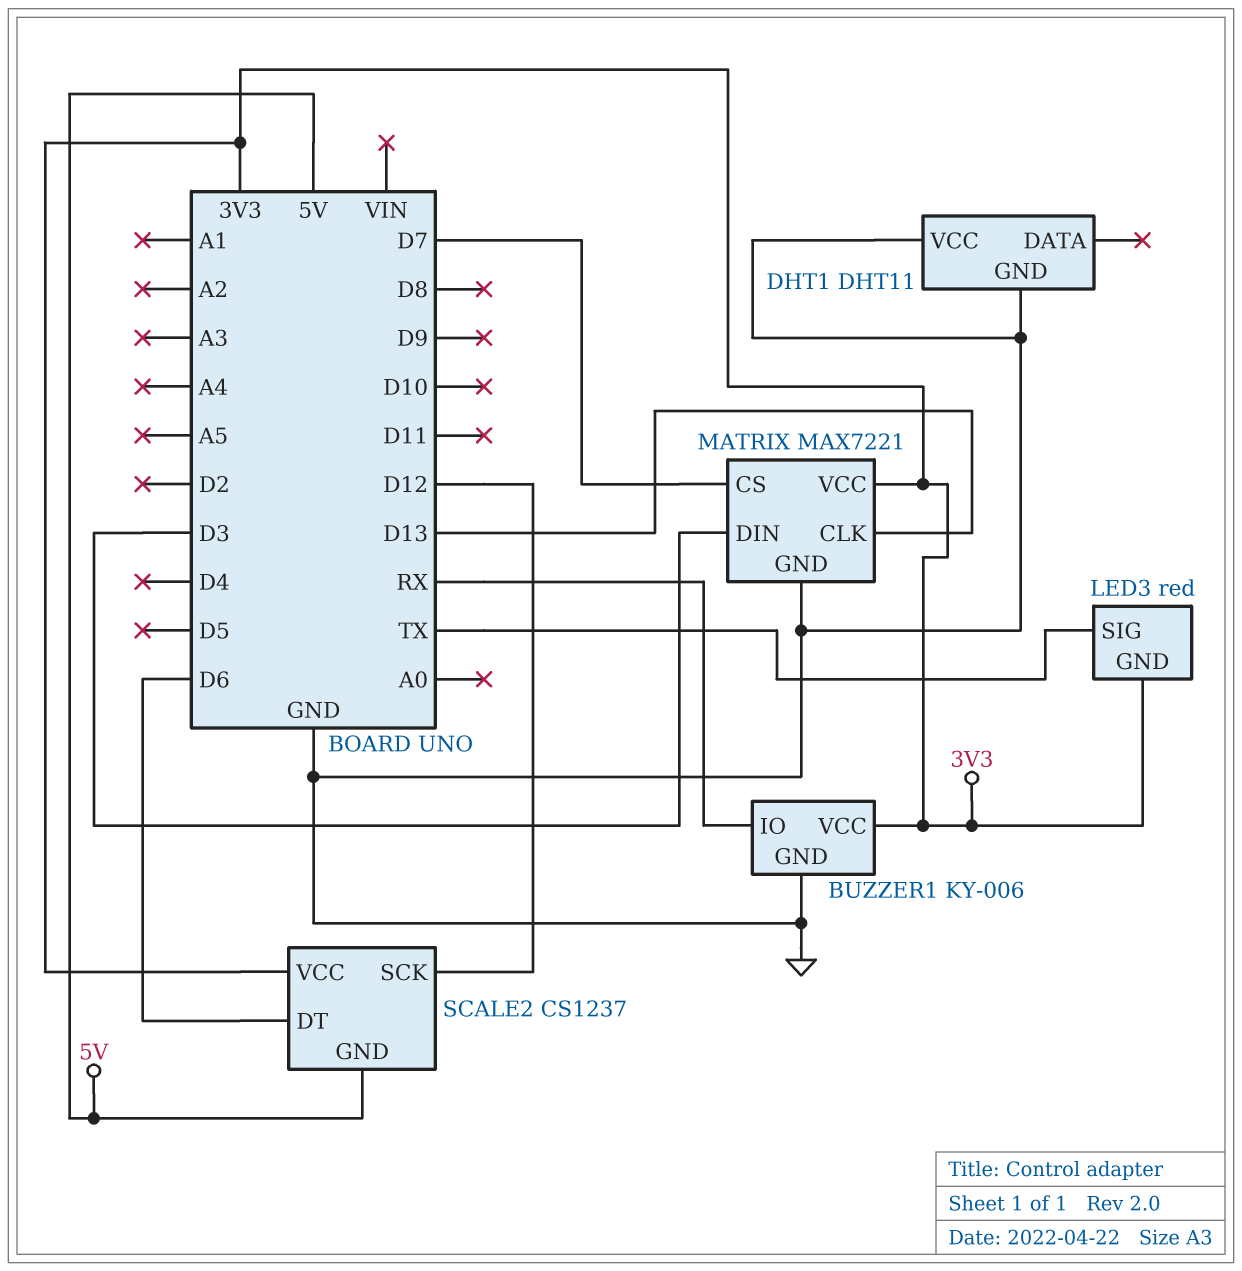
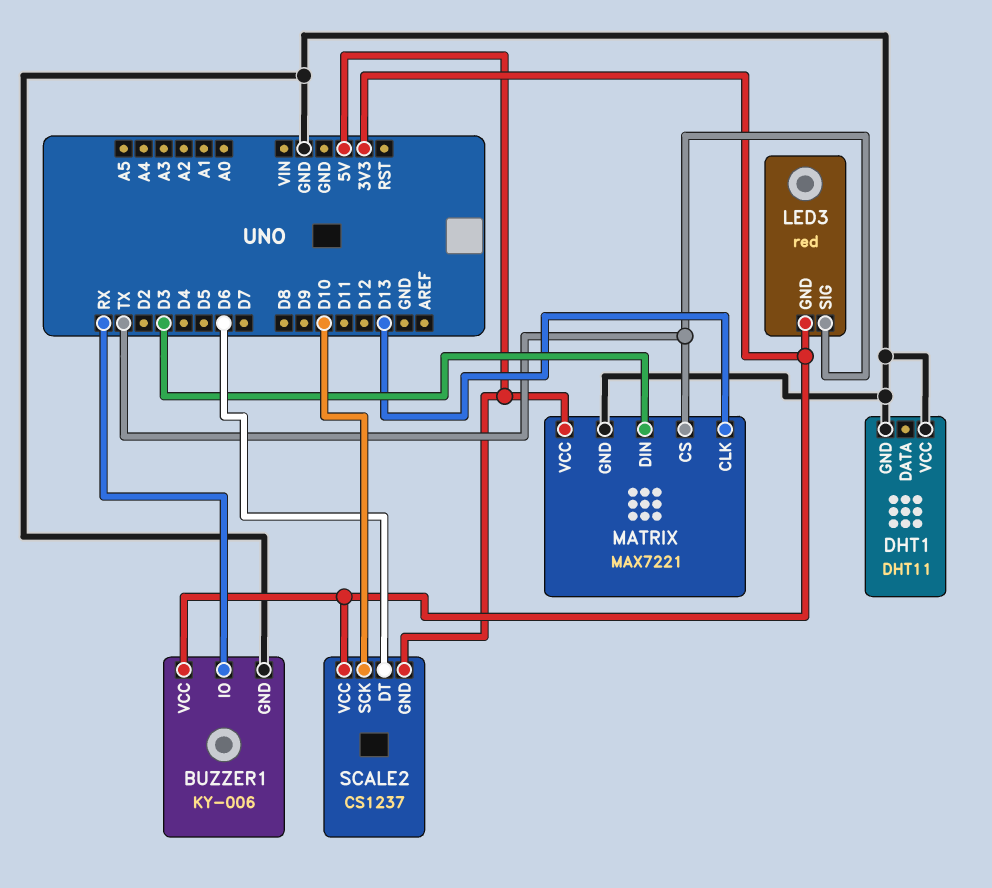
MATRIX pin CS: D7 -> TX
MATRIX pin VCC: 3V3 -> 5V
SCALE2 pin SCK: D12 -> D10

